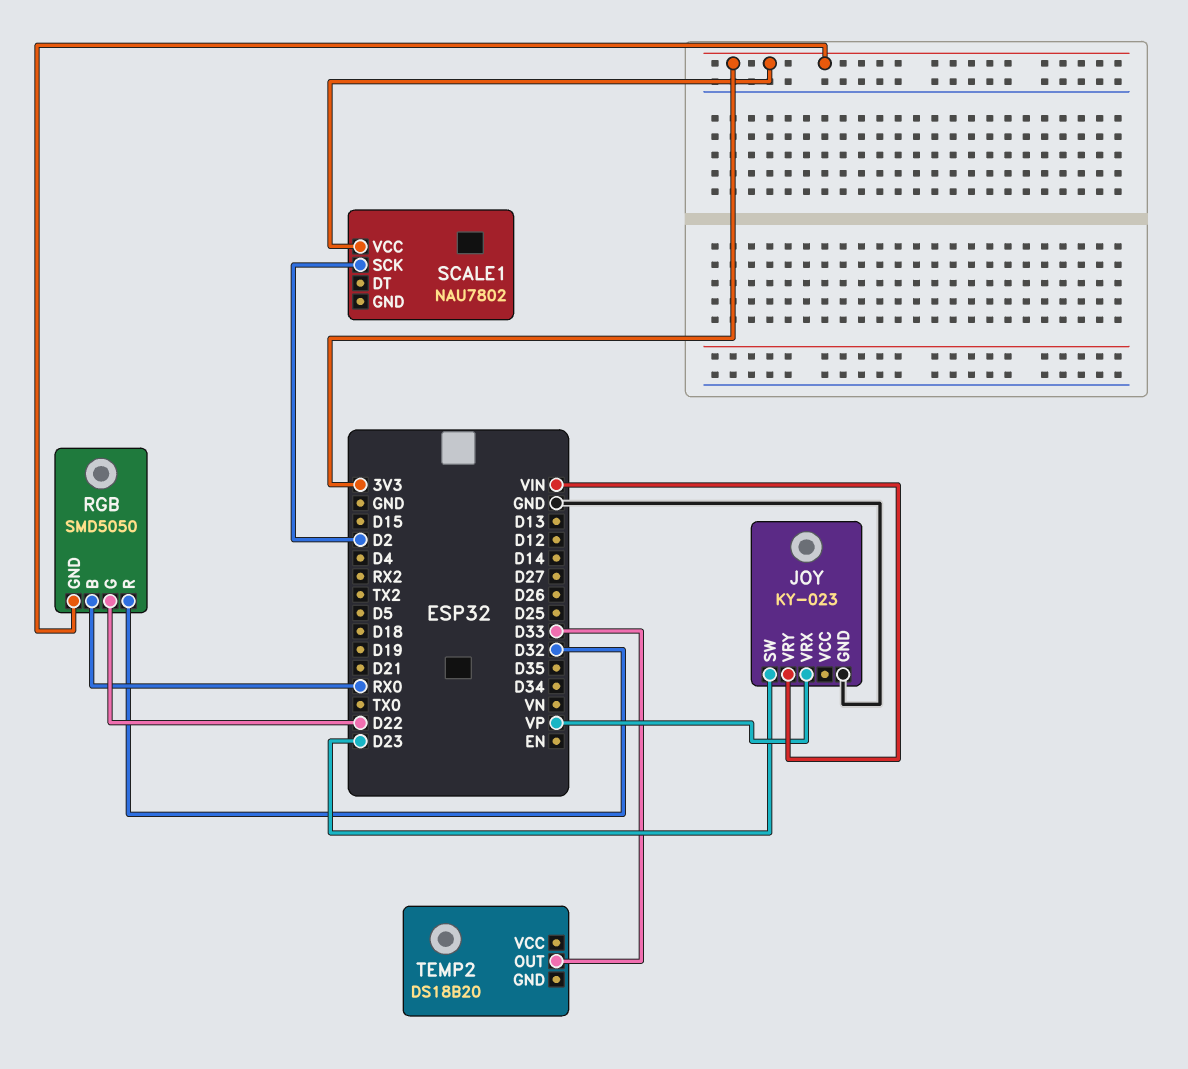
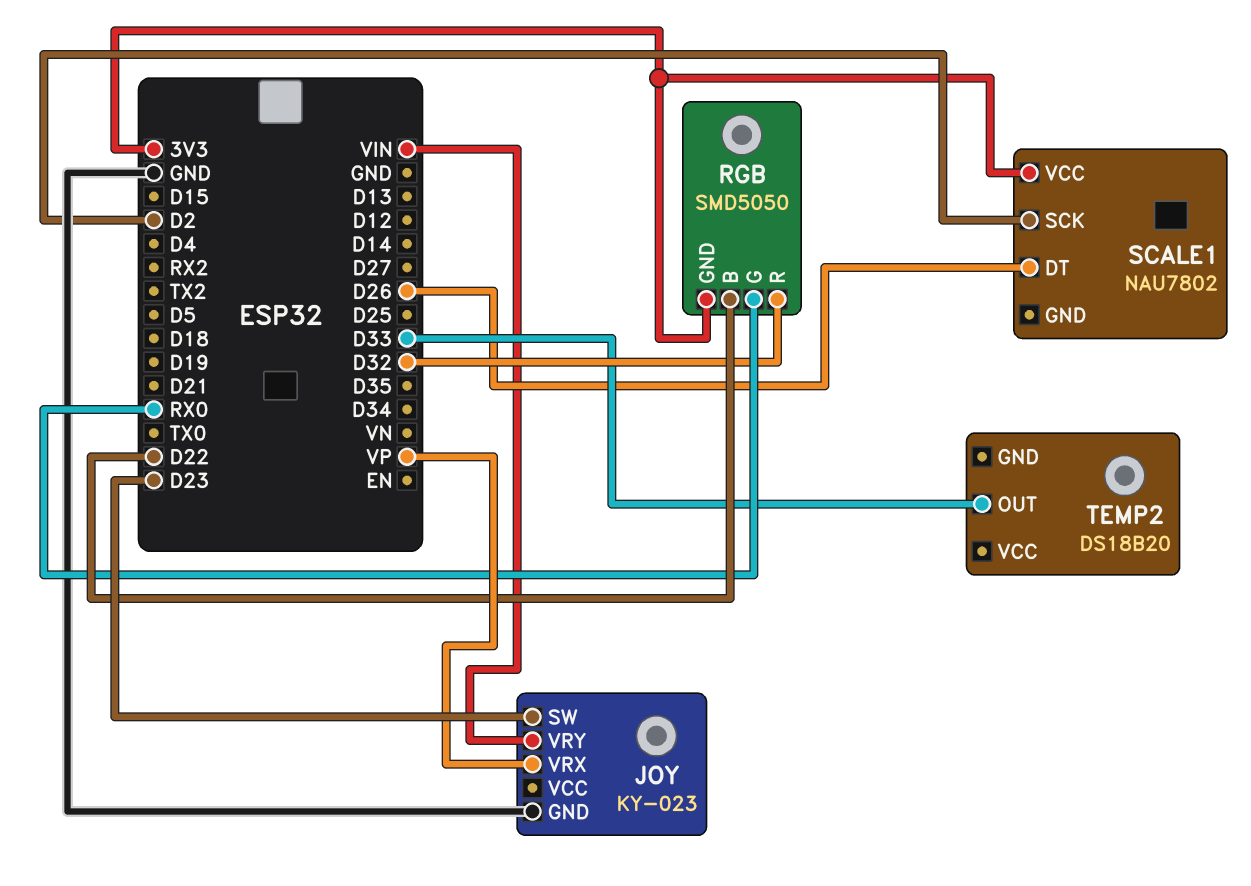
RGB pin B: RX0 -> D22
RGB pin G: D22 -> RX0
SCALE1 pin DT: none -> D26

